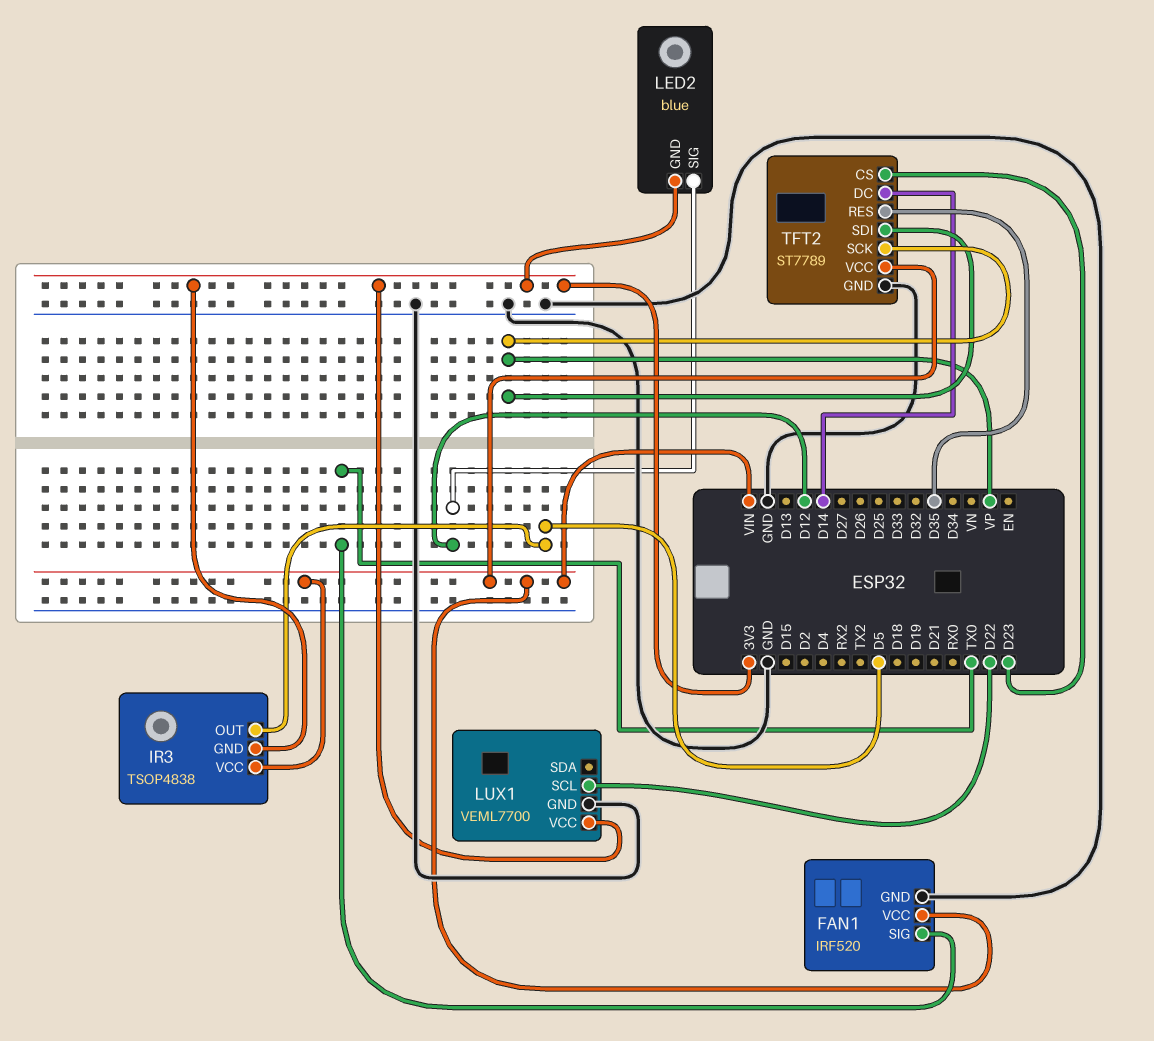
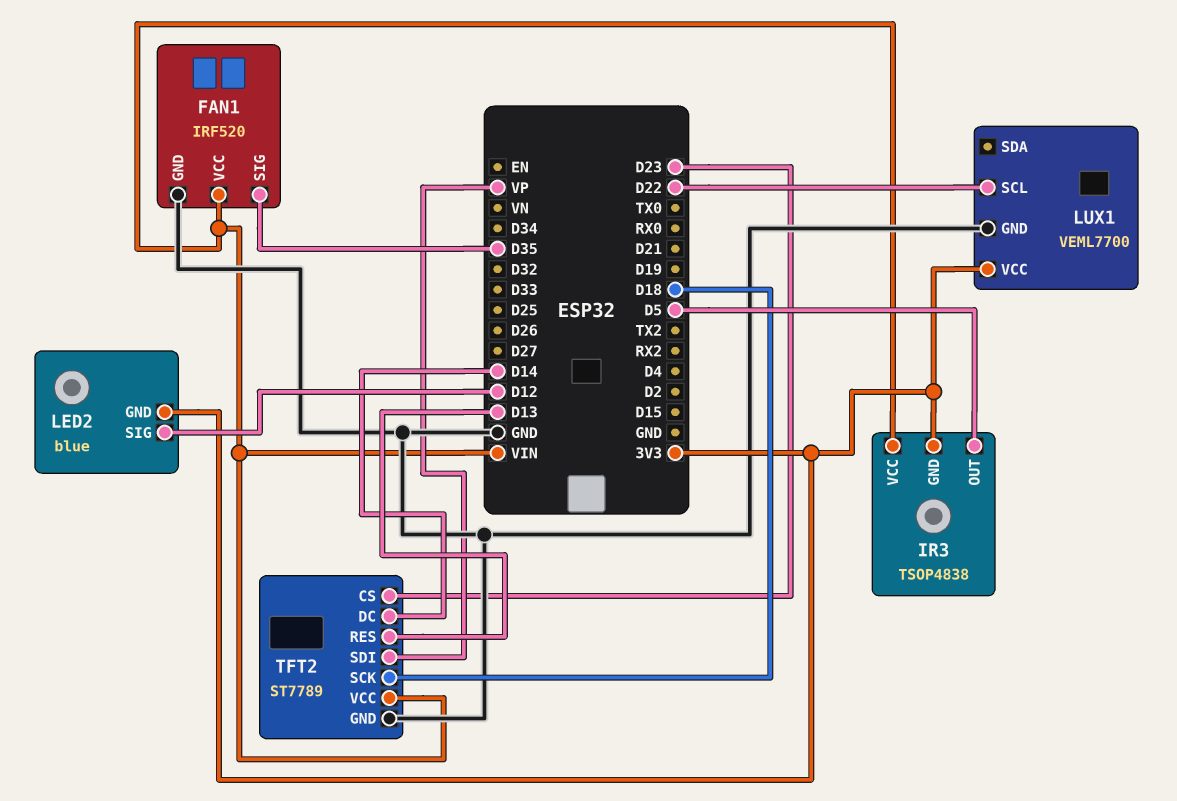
FAN1 pin SIG: TX0 -> D35
TFT2 pin RES: D35 -> D13
TFT2 pin SCK: VP -> D18

